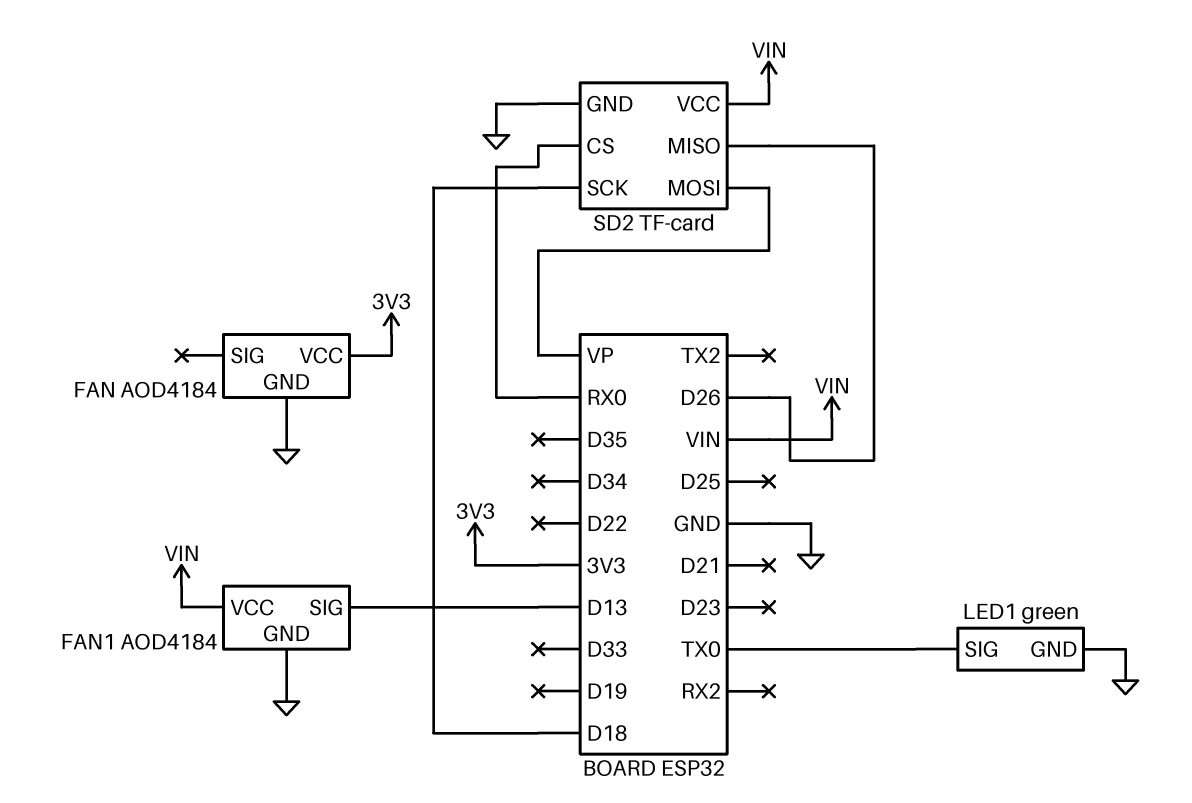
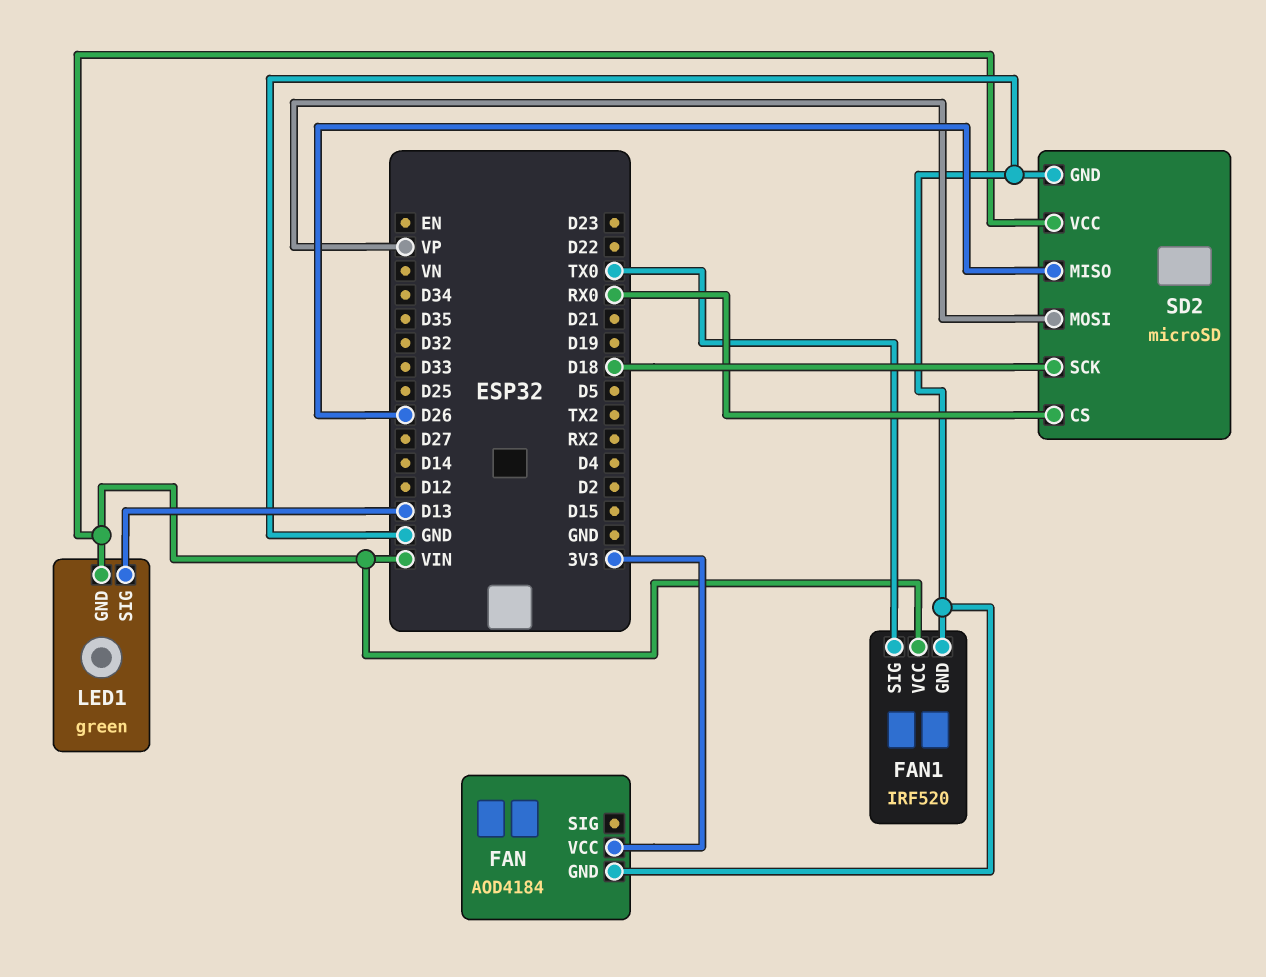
FAN1: AOD4184 -> IRF520
FAN1 pin SIG: D13 -> TX0
LED1 pin GND: GND -> VIN
LED1 pin SIG: TX0 -> D13
SD2: TF-card -> microSD

